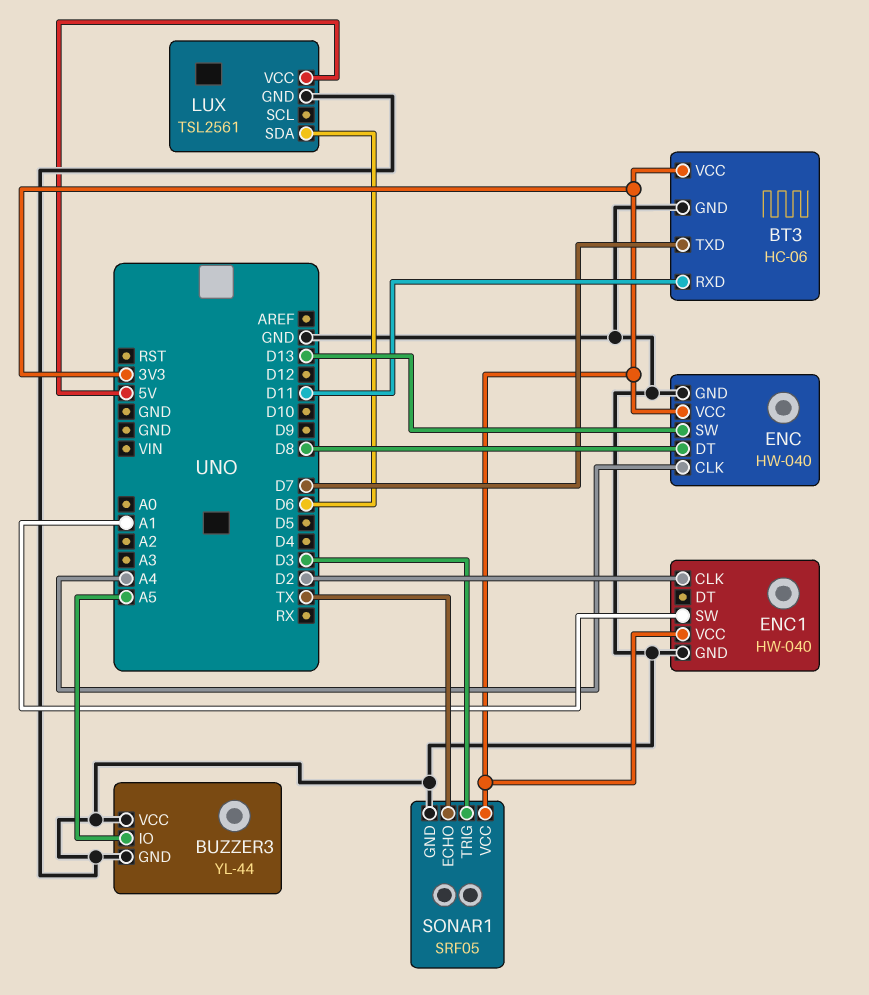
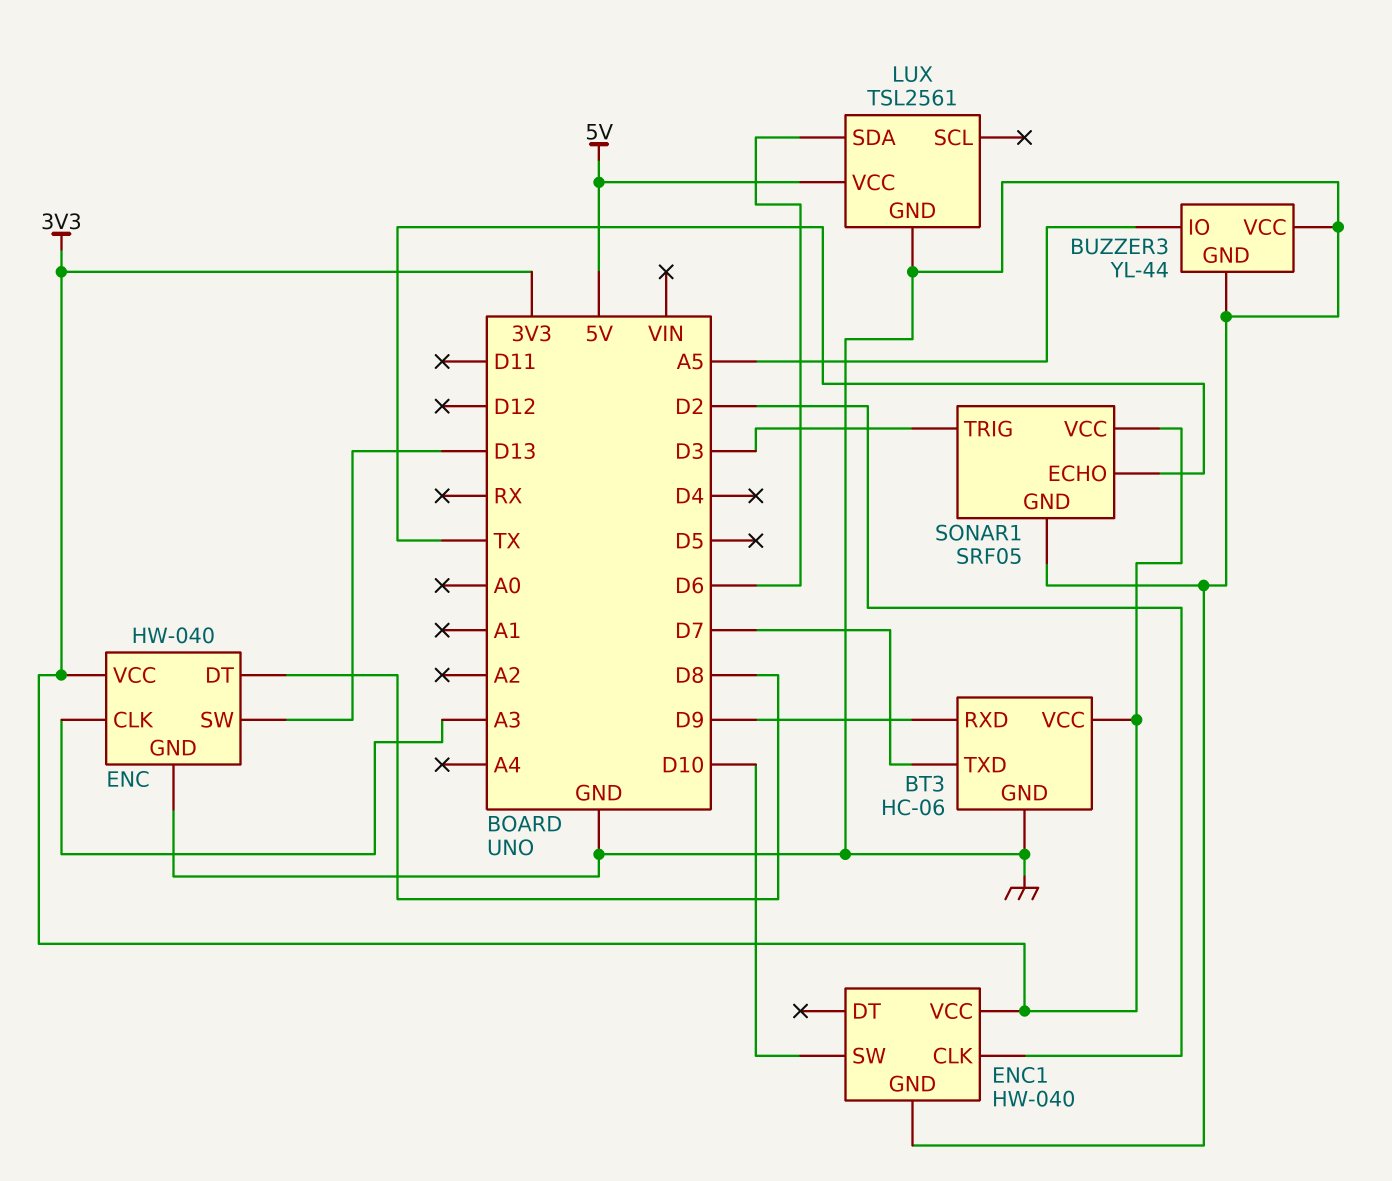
BT3 pin RXD: D11 -> D9
ENC pin CLK: A4 -> A3
ENC1 pin SW: A1 -> D10

